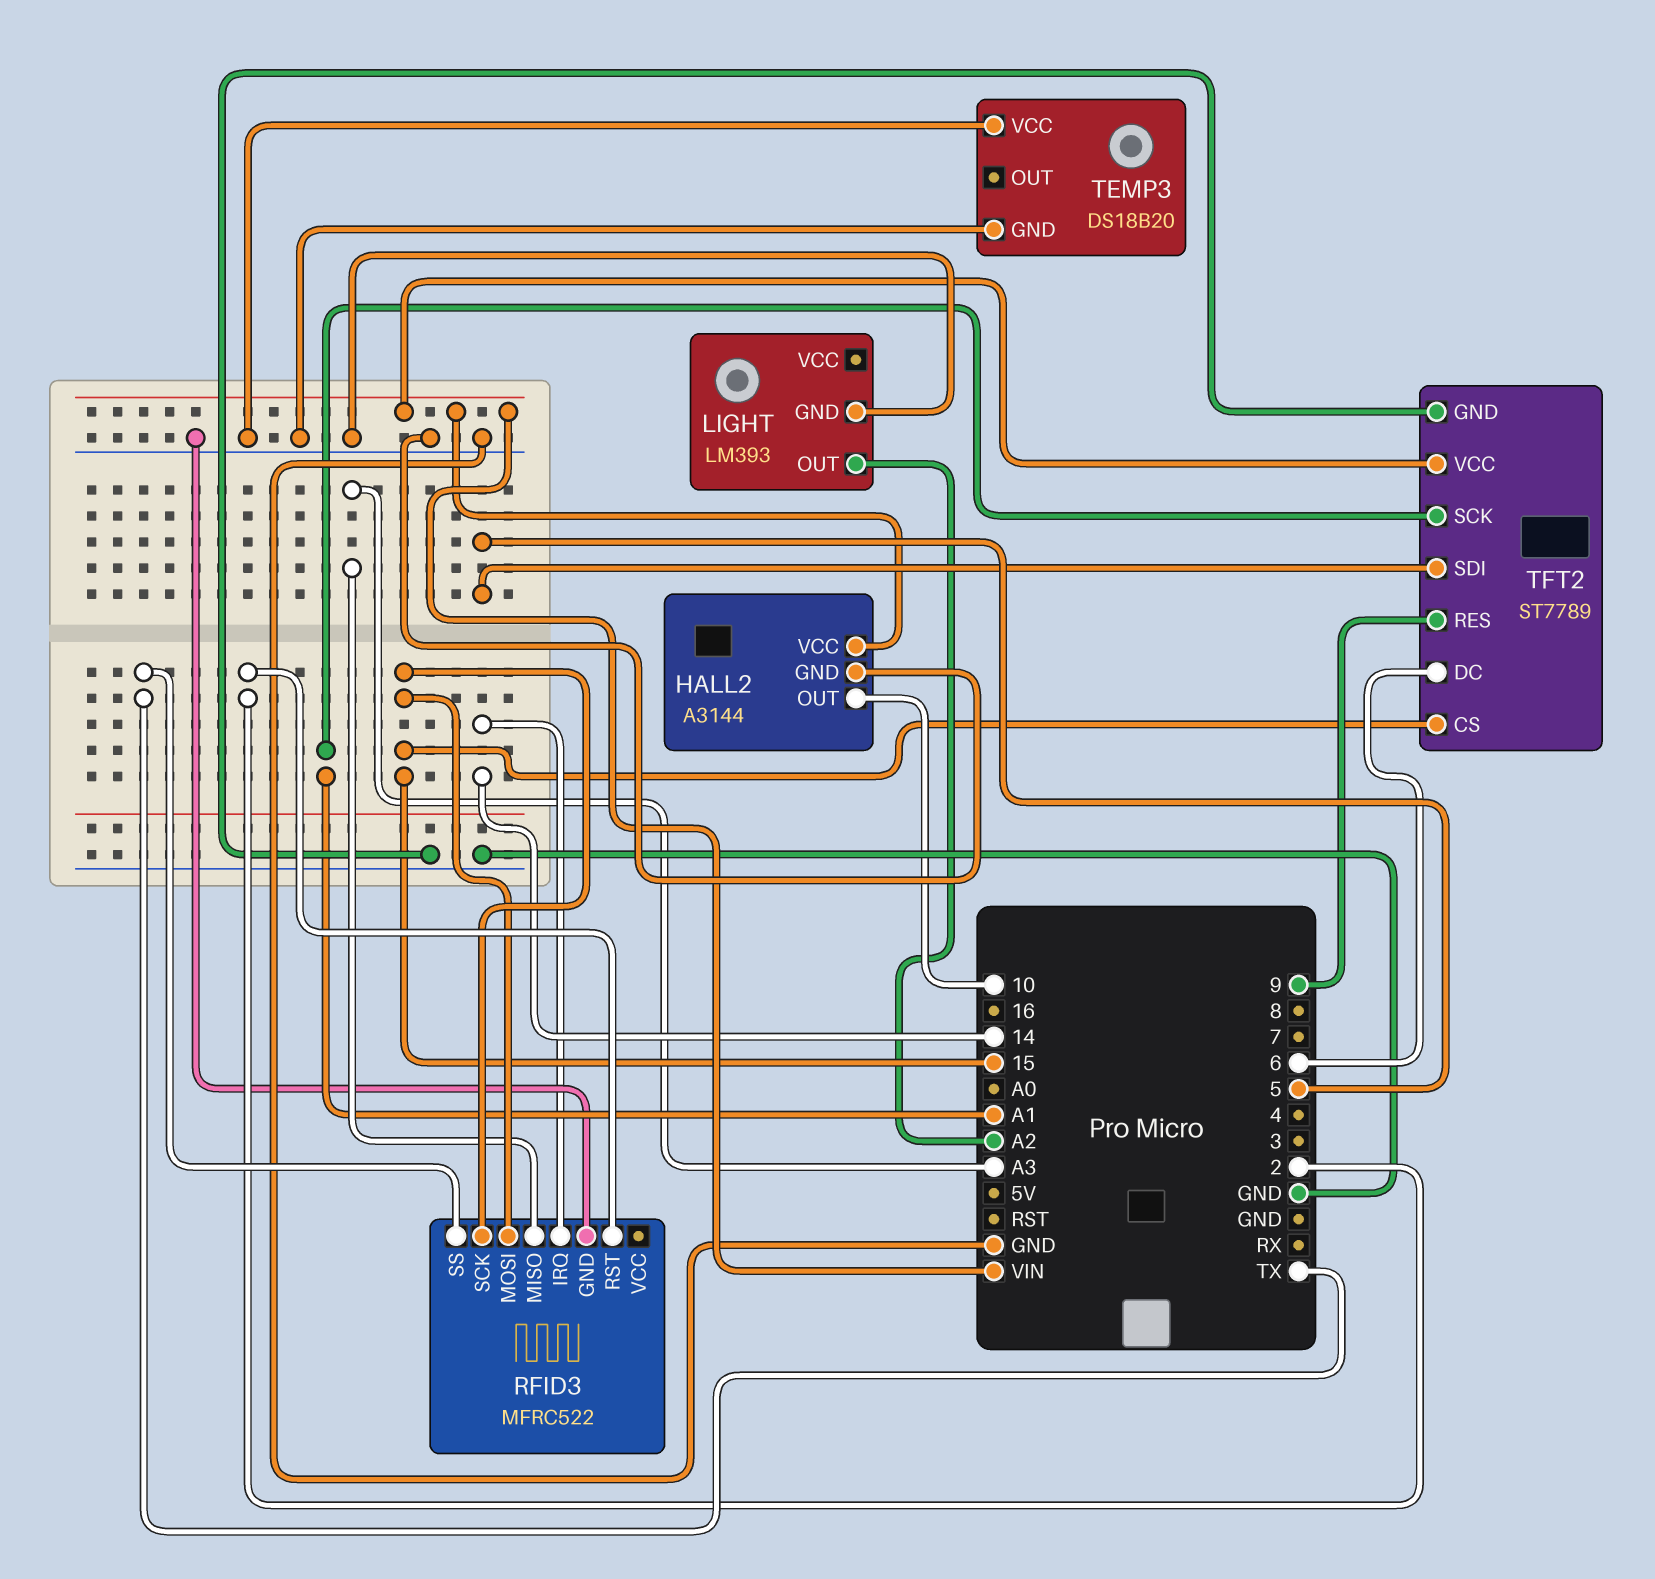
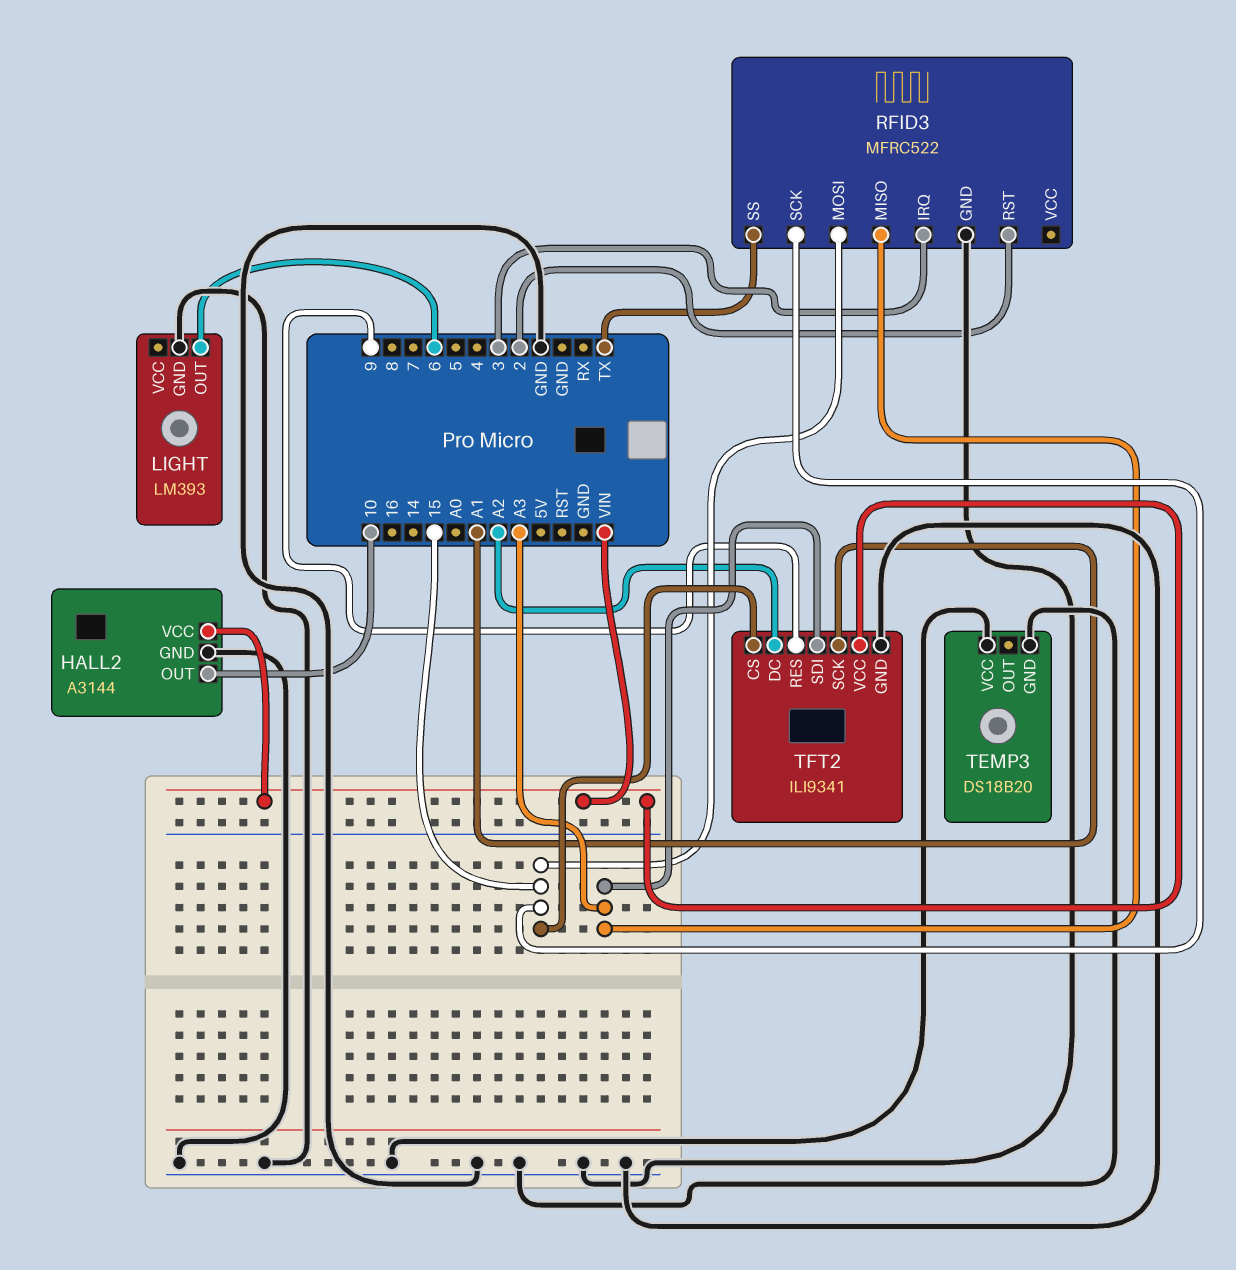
LIGHT pin OUT: A2 -> 6
RFID3 pin IRQ: 14 -> 3
TFT2: ST7789 -> ILI9341
TFT2 pin DC: 6 -> A2
TFT2 pin SDI: 5 -> A3

